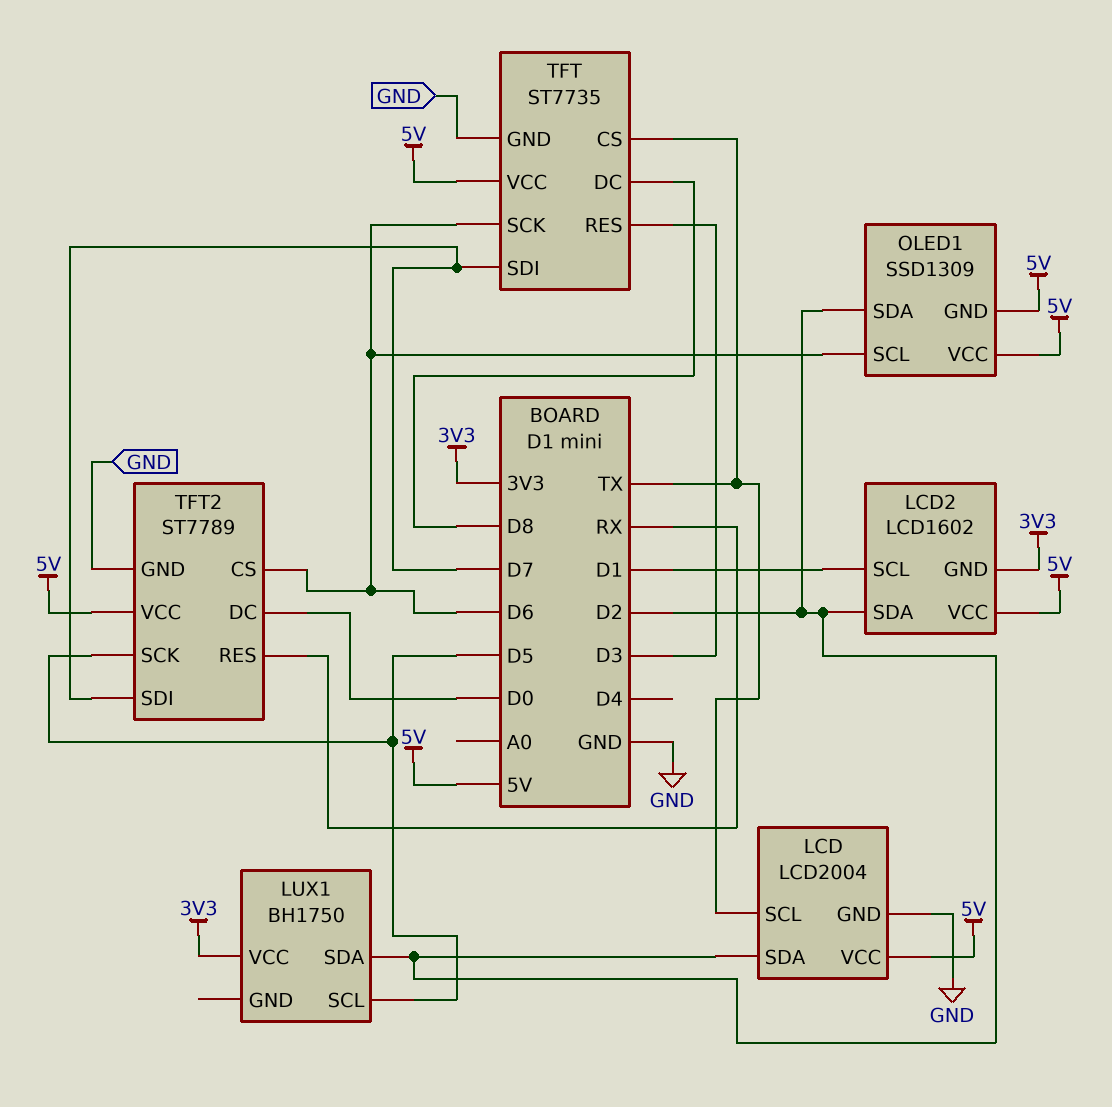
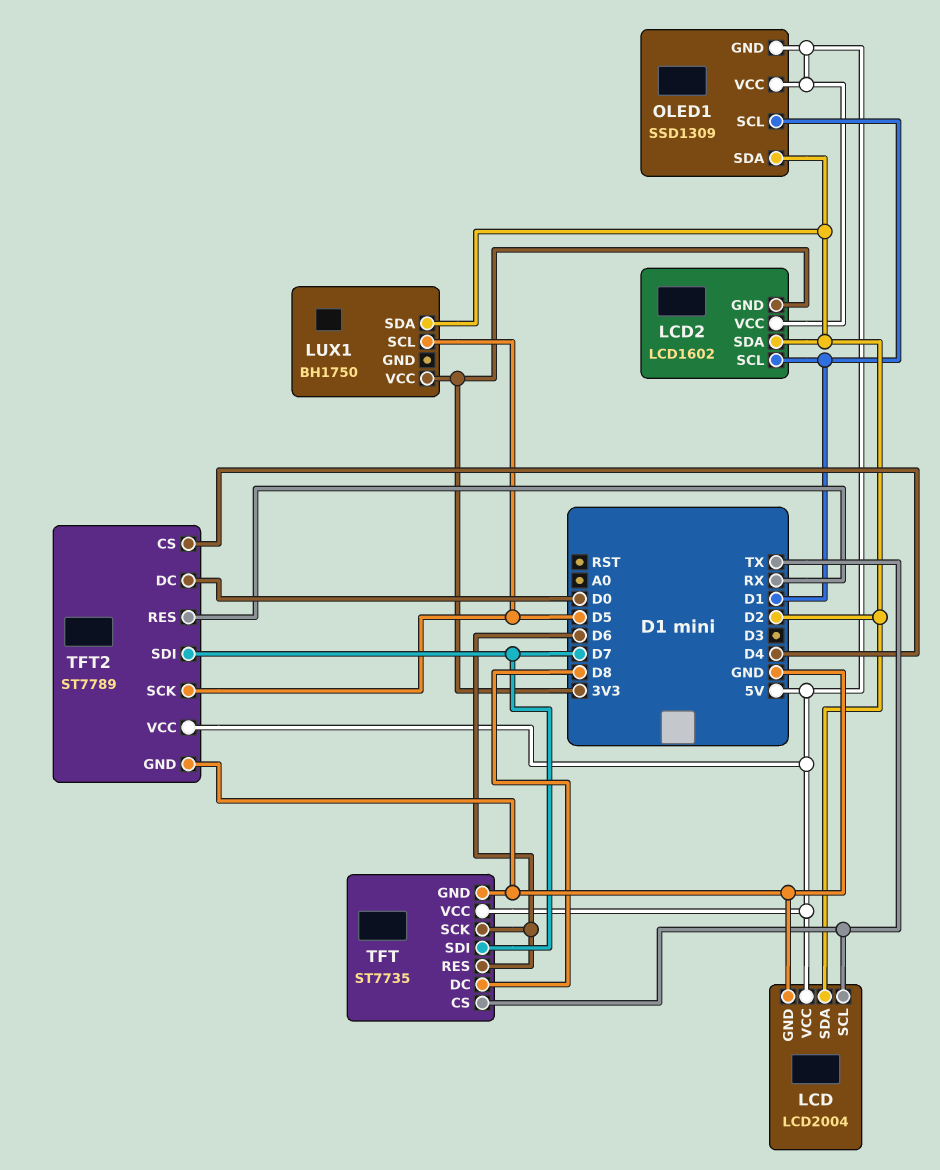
OLED1 pin SCL: D6 -> D1
TFT pin RES: D3 -> D6
TFT2 pin CS: D6 -> D4

